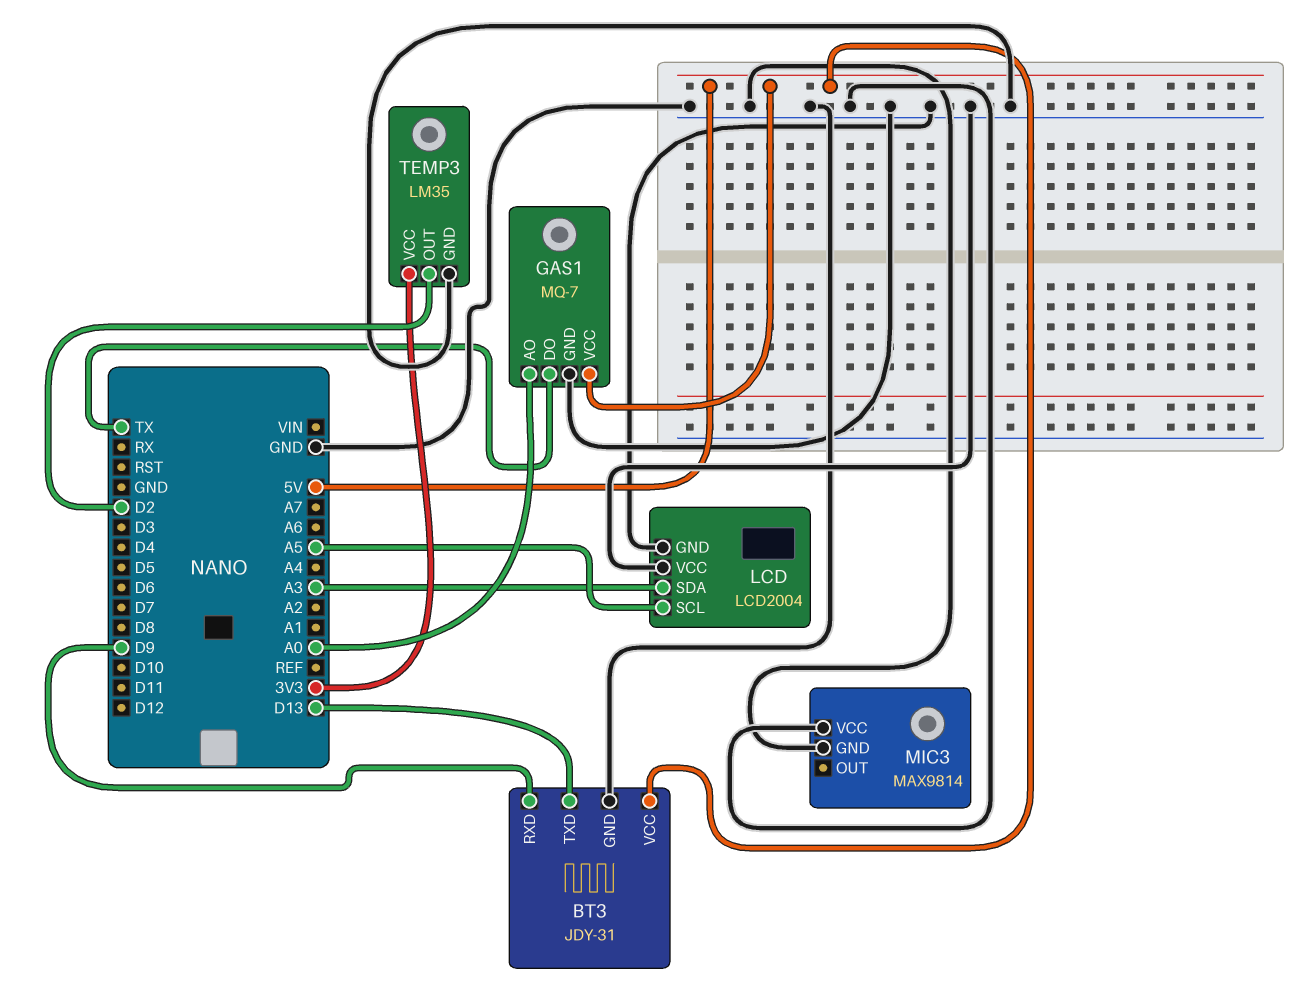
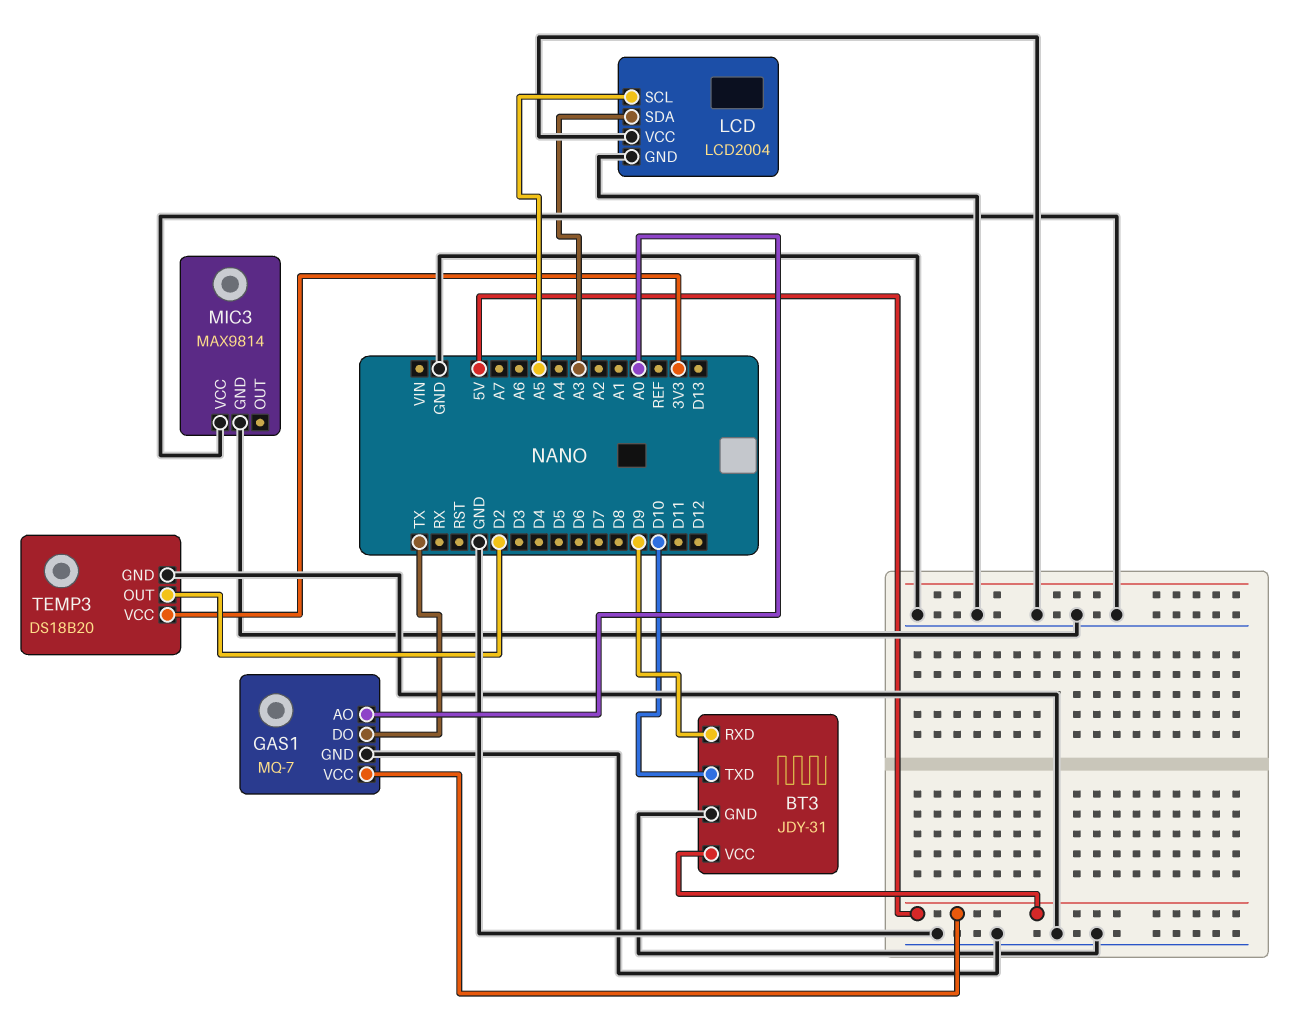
BT3 pin TXD: D13 -> D10
TEMP3: LM35 -> DS18B20

